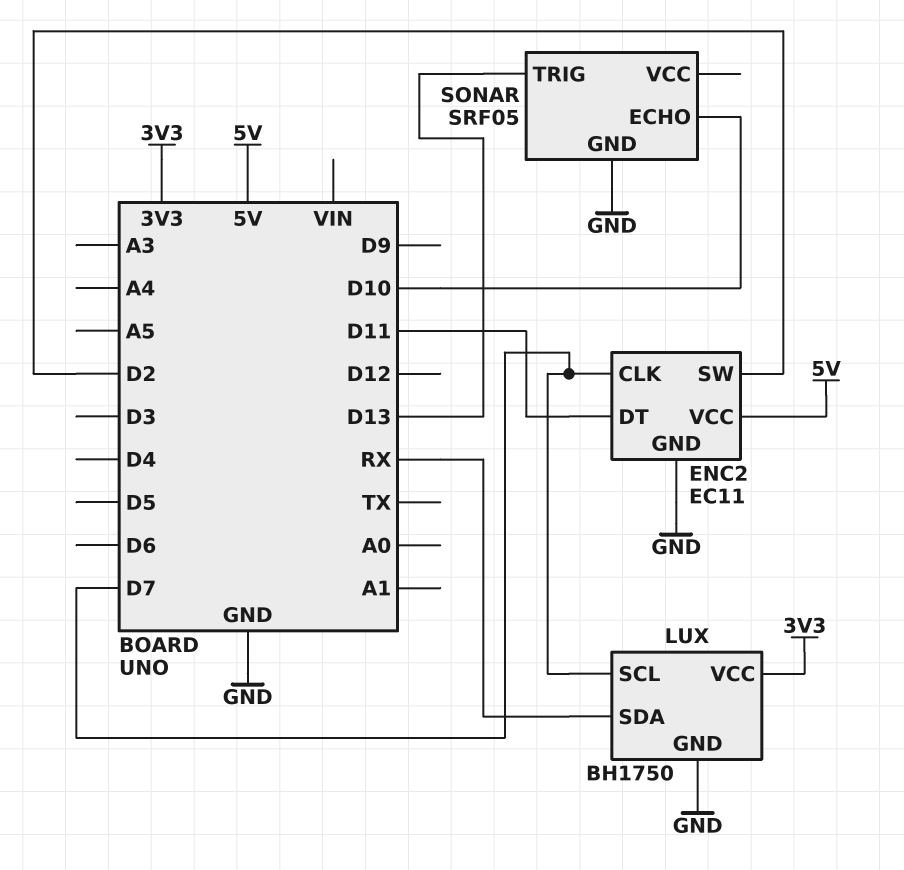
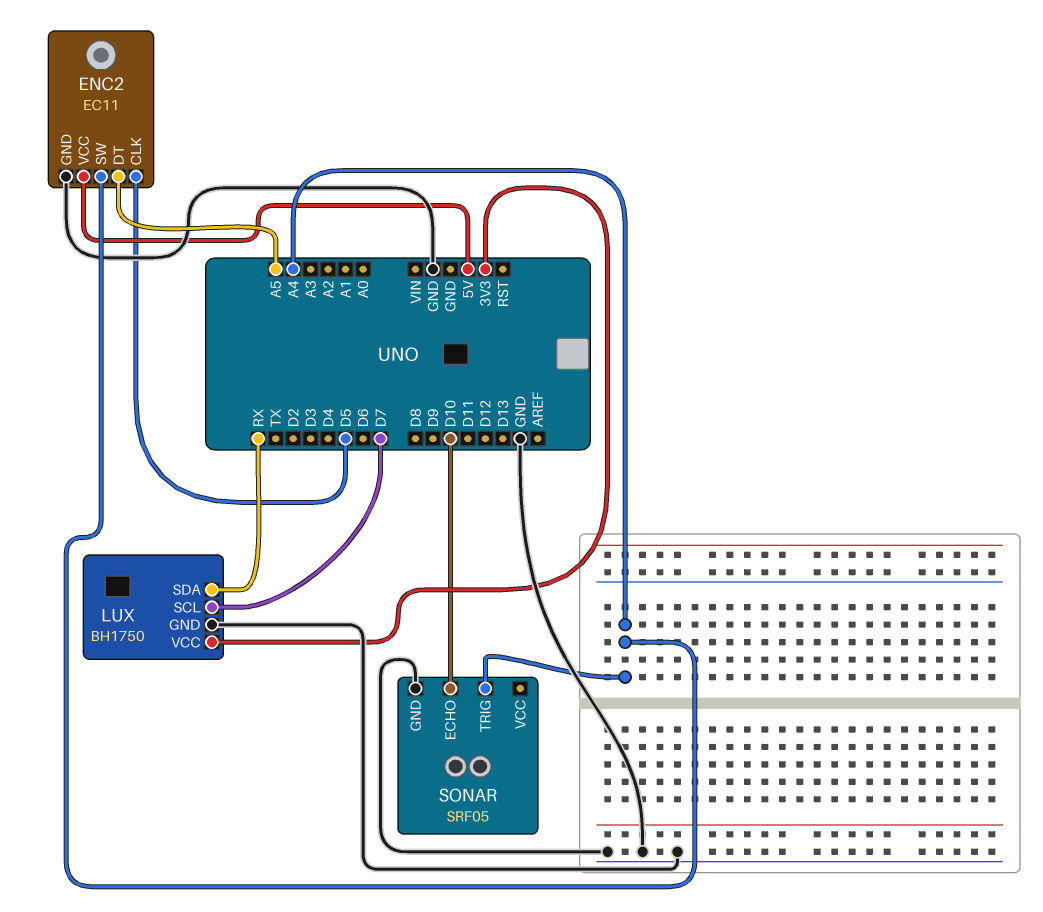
ENC2 pin CLK: D7 -> D5
ENC2 pin DT: D11 -> A5
ENC2 pin SW: D2 -> A4
SONAR pin TRIG: D13 -> A4

